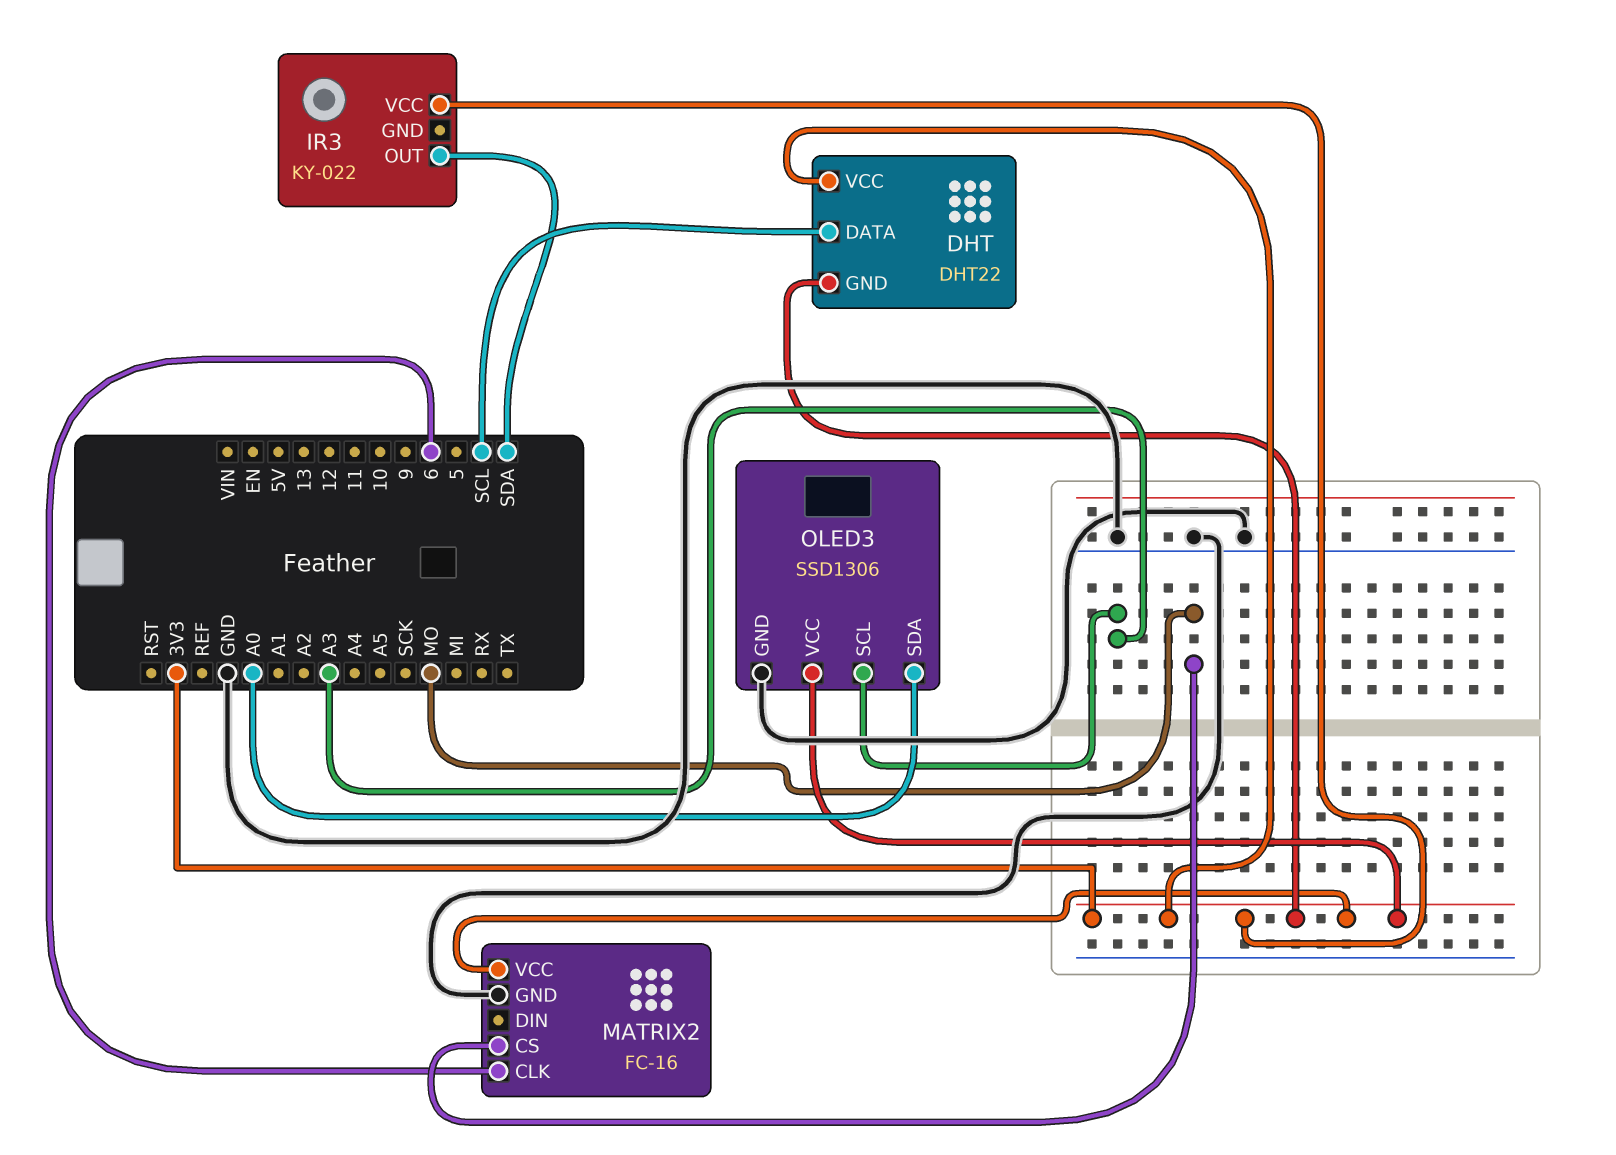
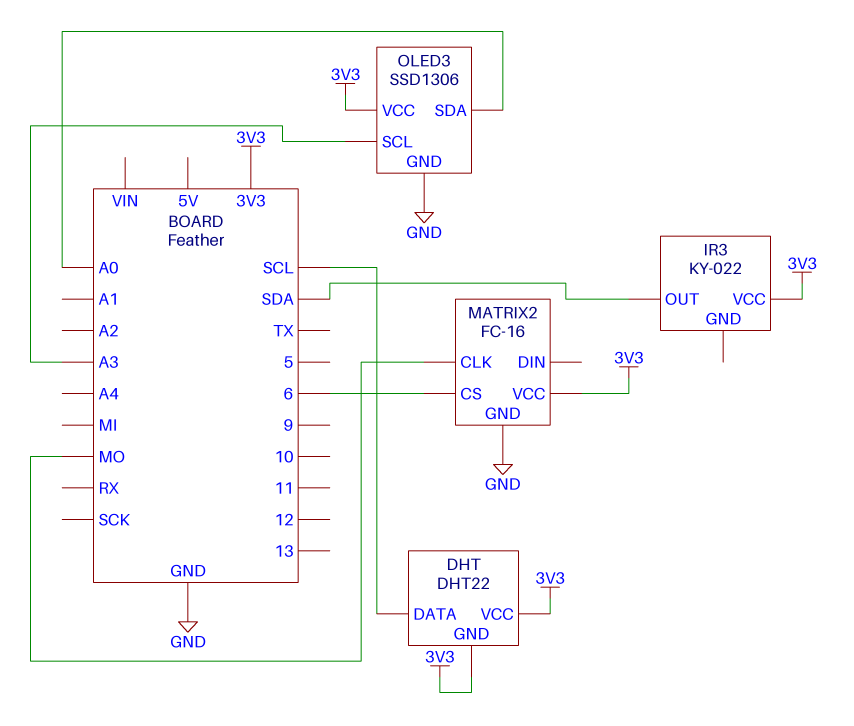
MATRIX2 pin CLK: 6 -> MO
MATRIX2 pin CS: MO -> 6

